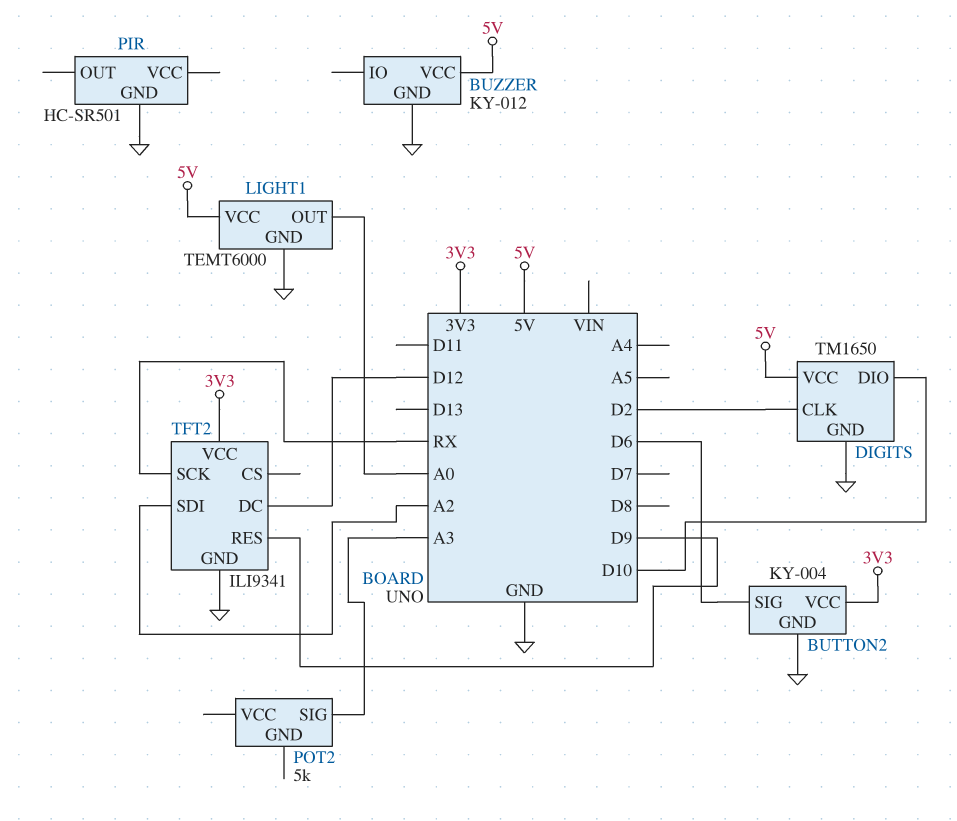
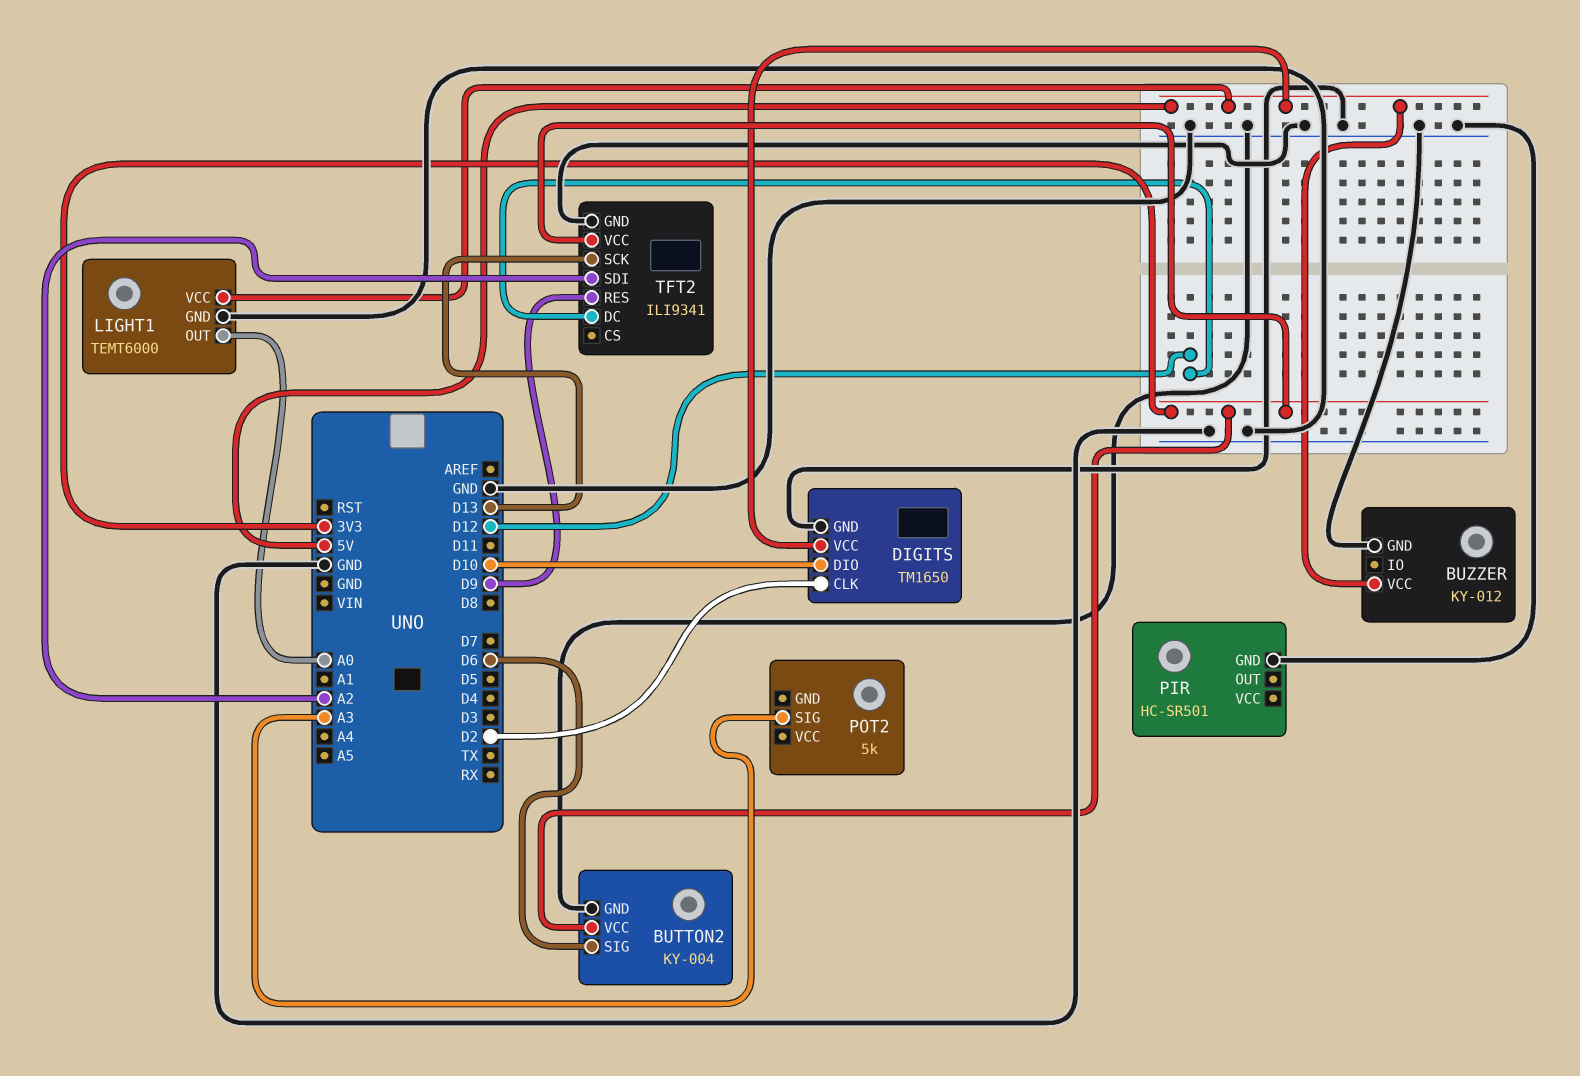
TFT2 pin SCK: RX -> D13

